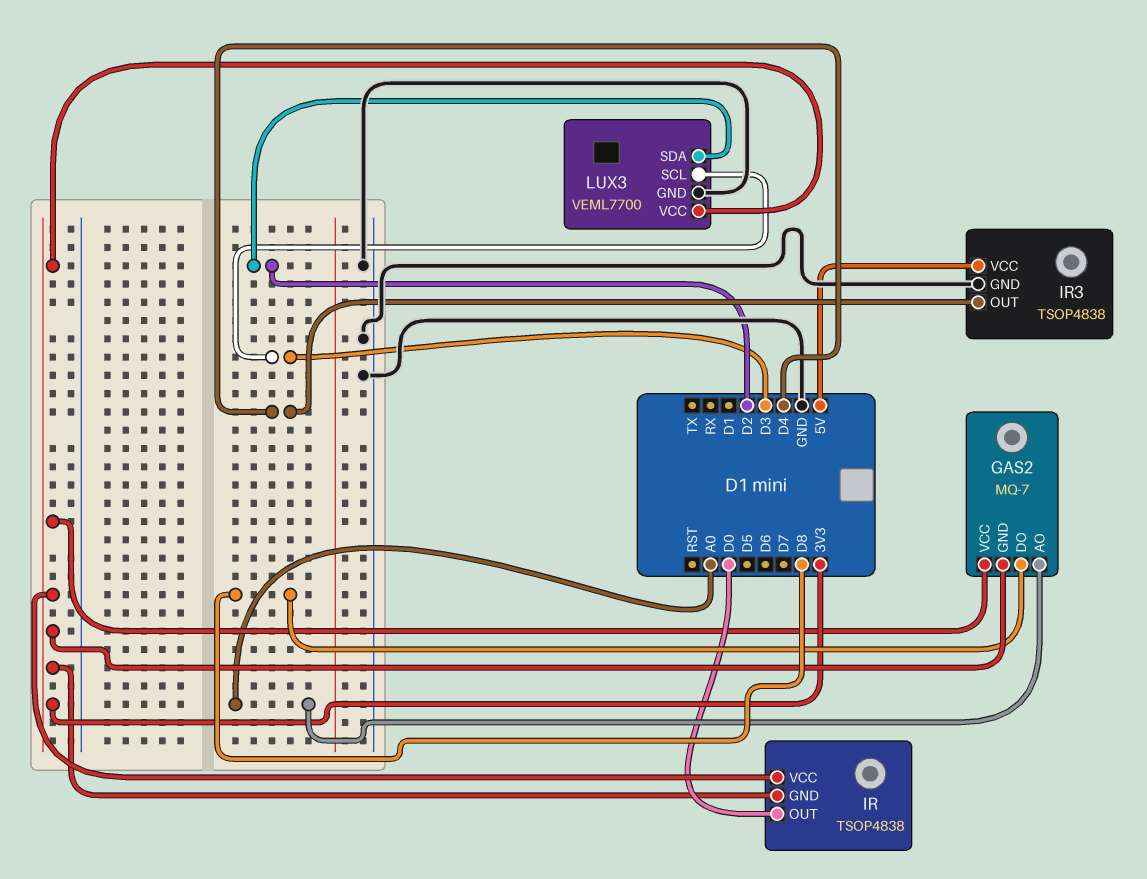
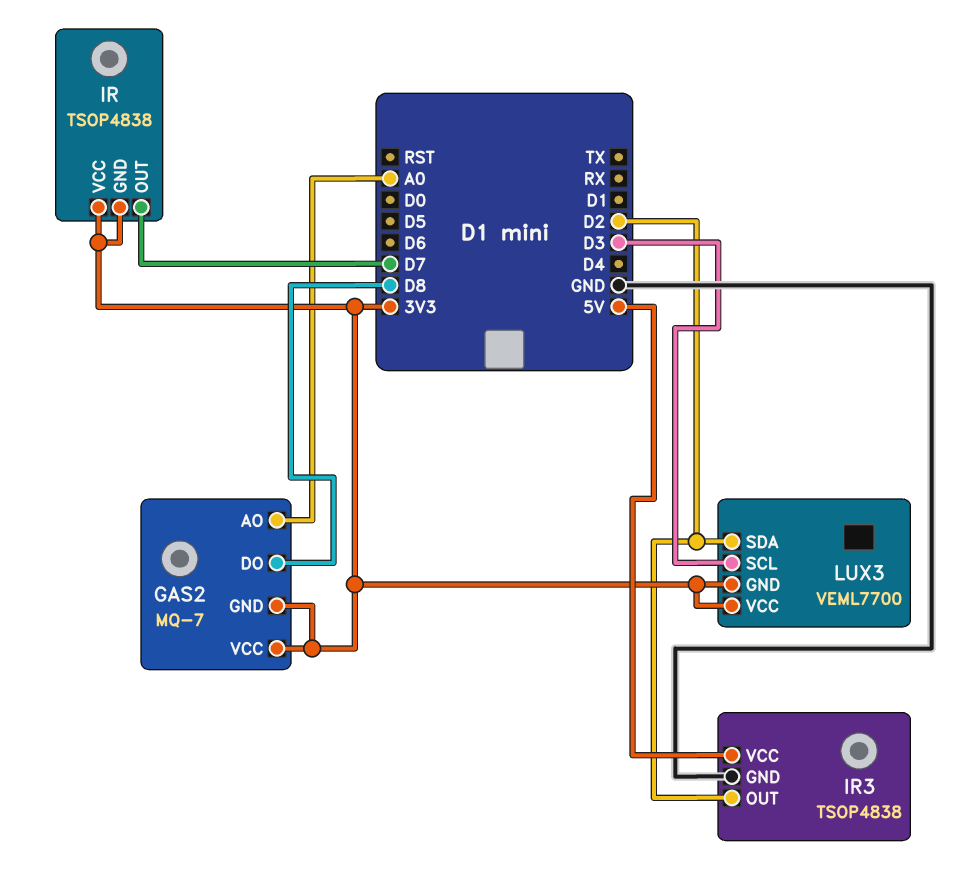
IR pin OUT: D0 -> D7
IR3 pin OUT: D4 -> D2
LUX3 pin GND: GND -> 3V3

